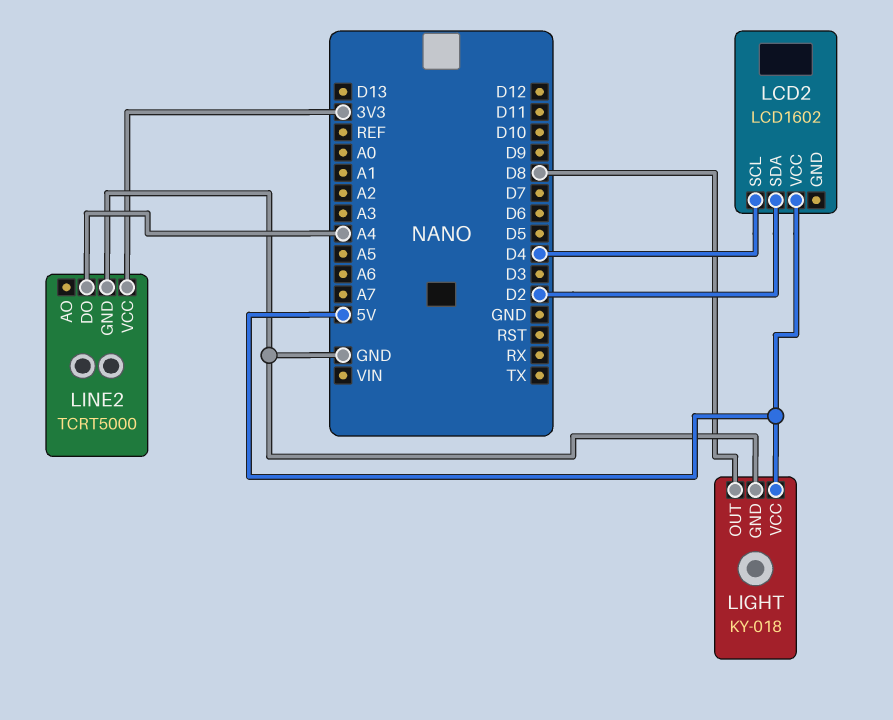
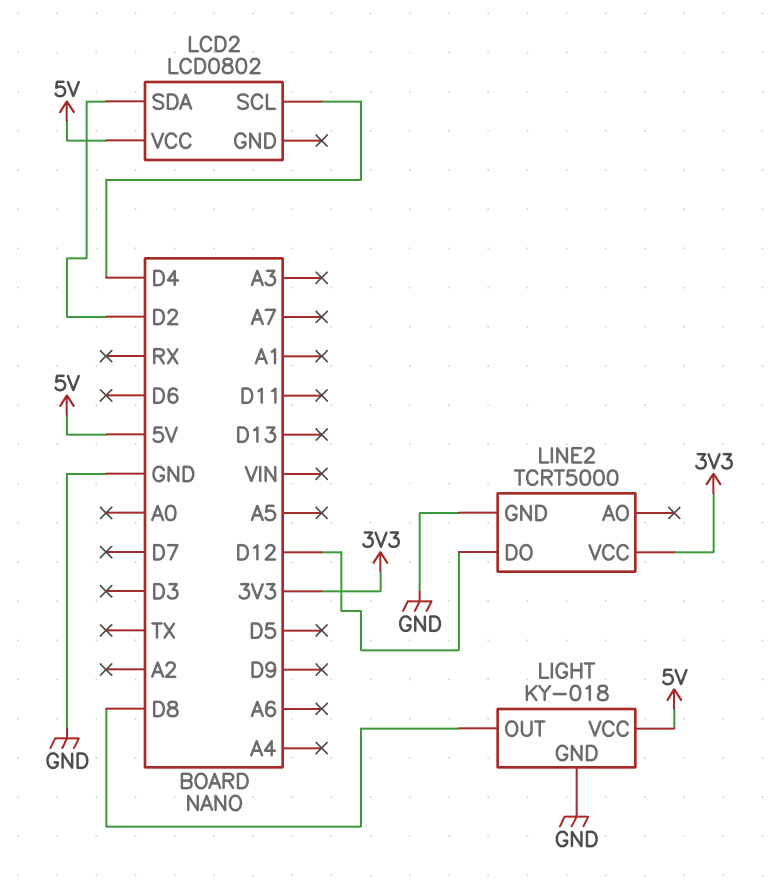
LCD2: LCD1602 -> LCD0802
LINE2 pin DO: A4 -> D12

